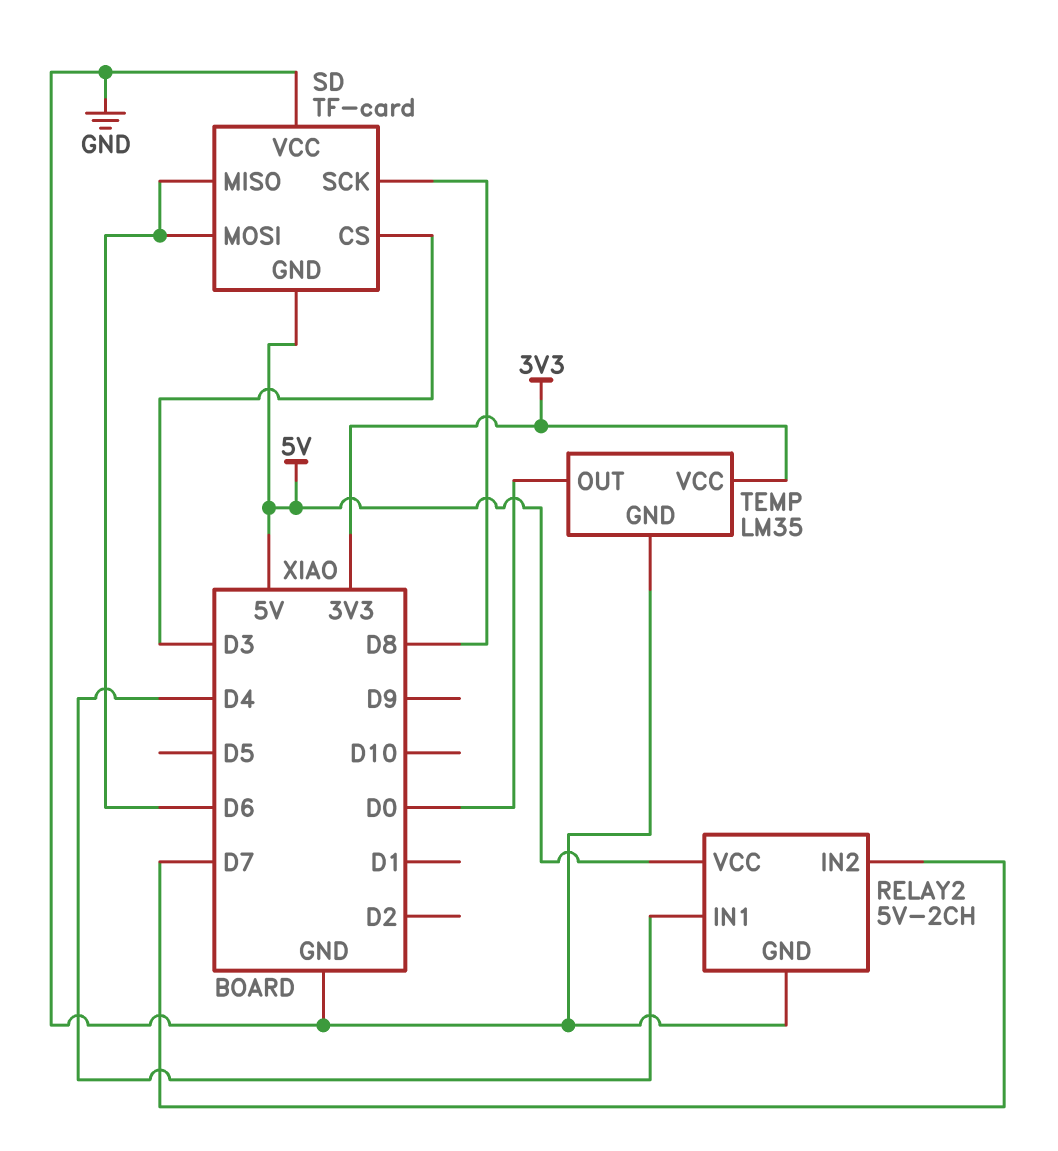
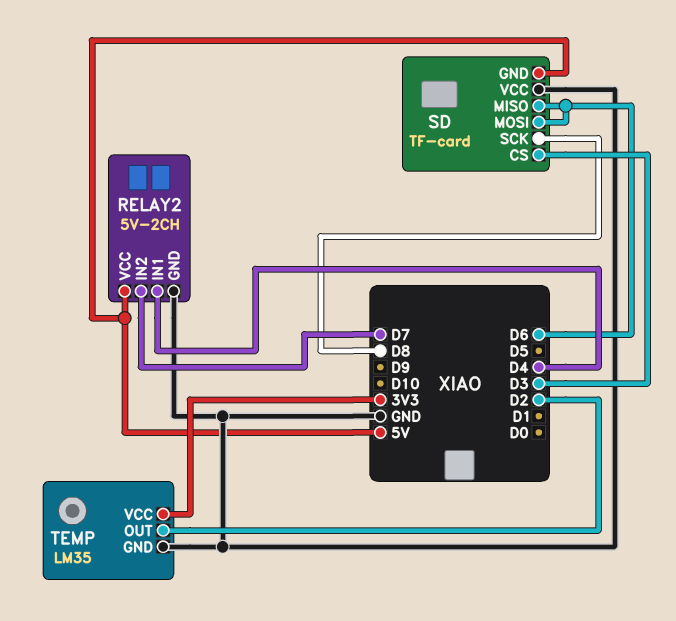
TEMP pin OUT: D0 -> D2

